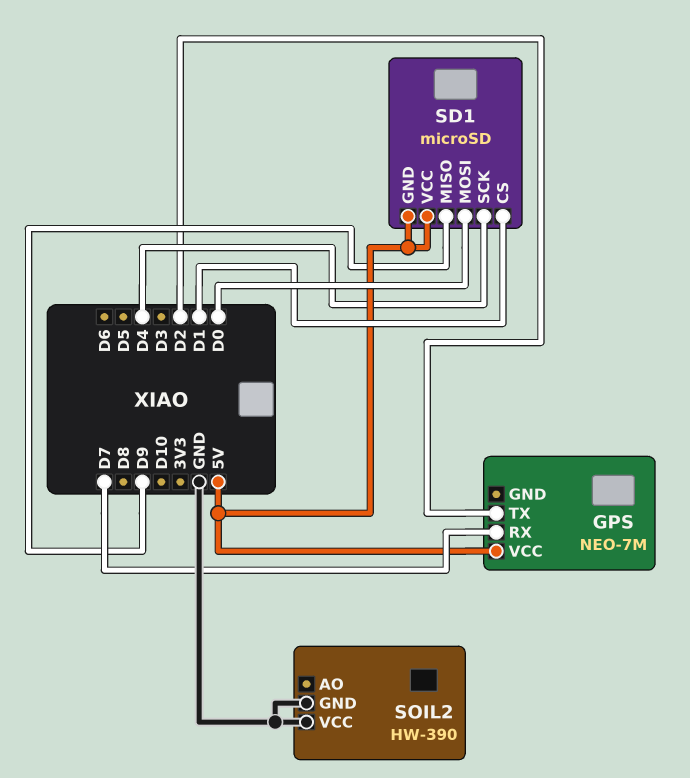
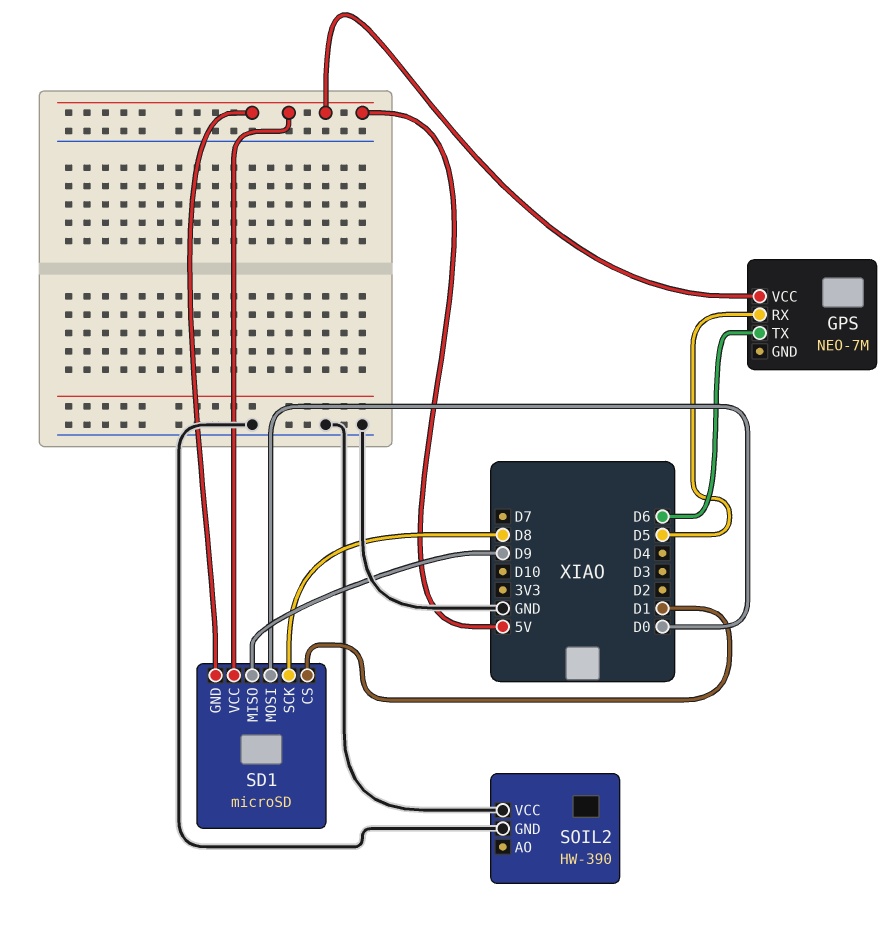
GPS pin RX: D7 -> D5
GPS pin TX: D2 -> D6
SD1 pin SCK: D4 -> D8

